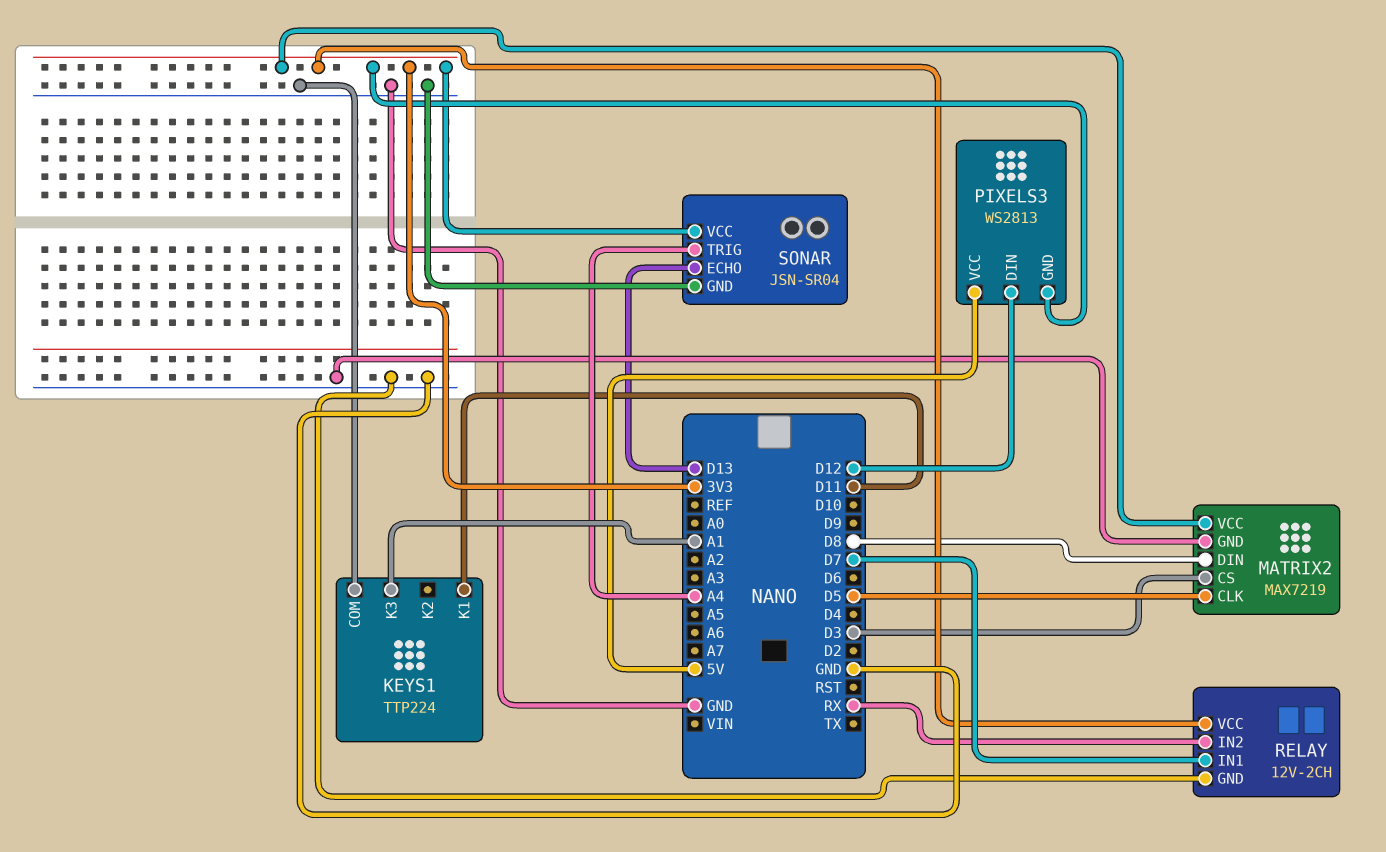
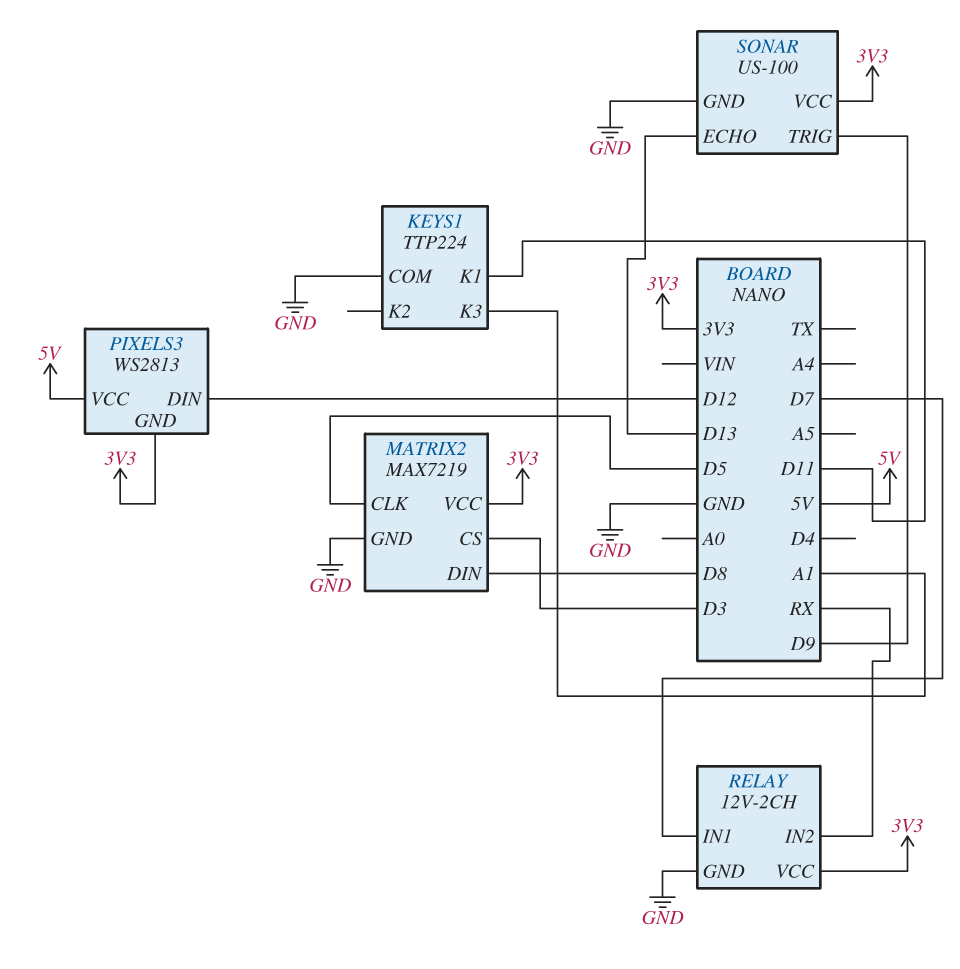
SONAR: JSN-SR04 -> US-100
SONAR pin TRIG: A4 -> D9

